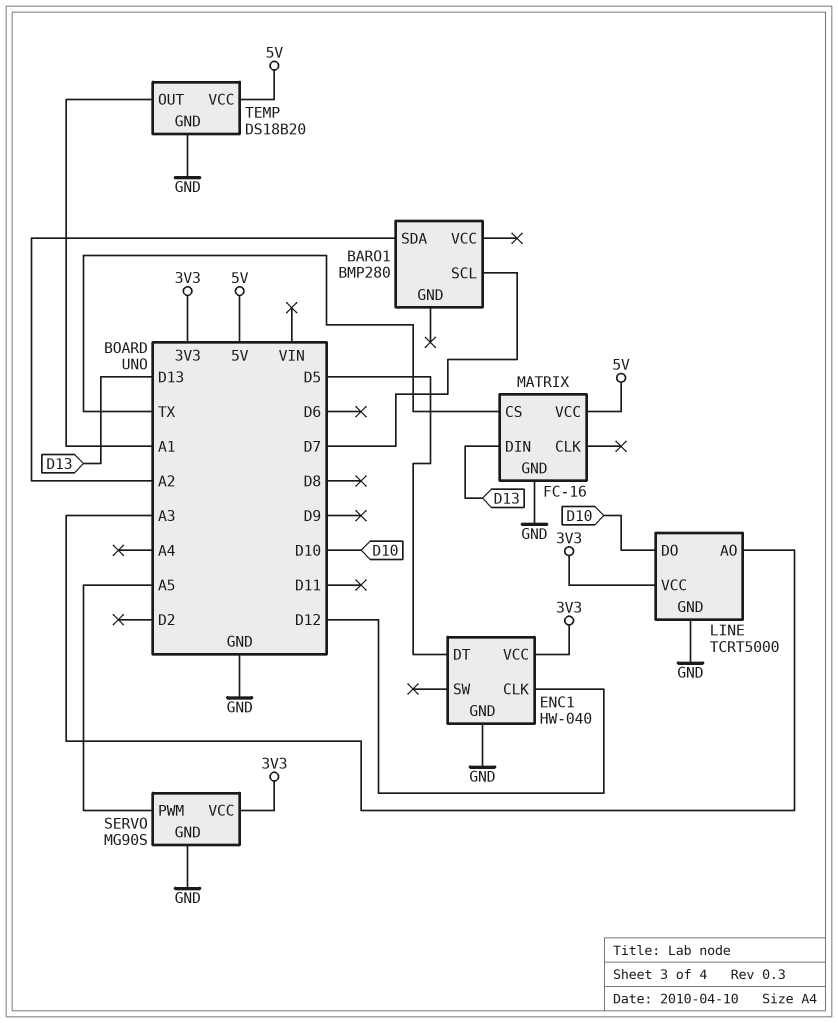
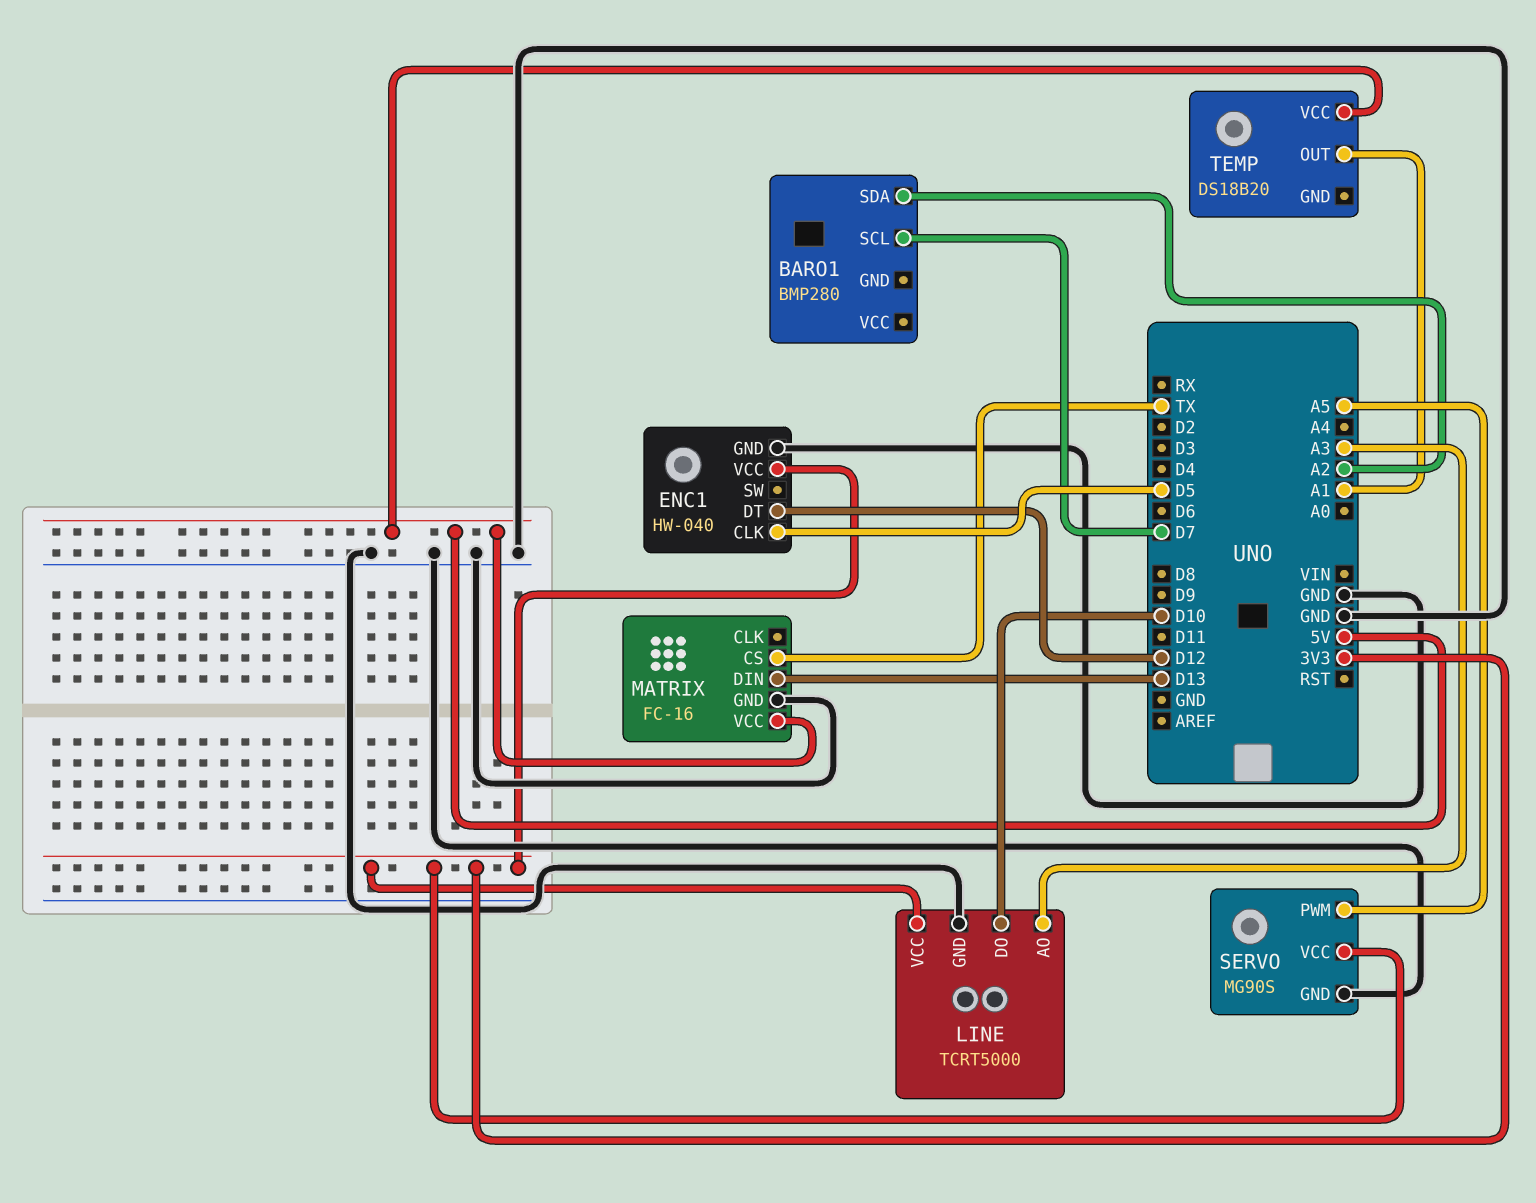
ENC1 pin CLK: D12 -> D5
ENC1 pin DT: D5 -> D12
TEMP pin GND: GND -> none

